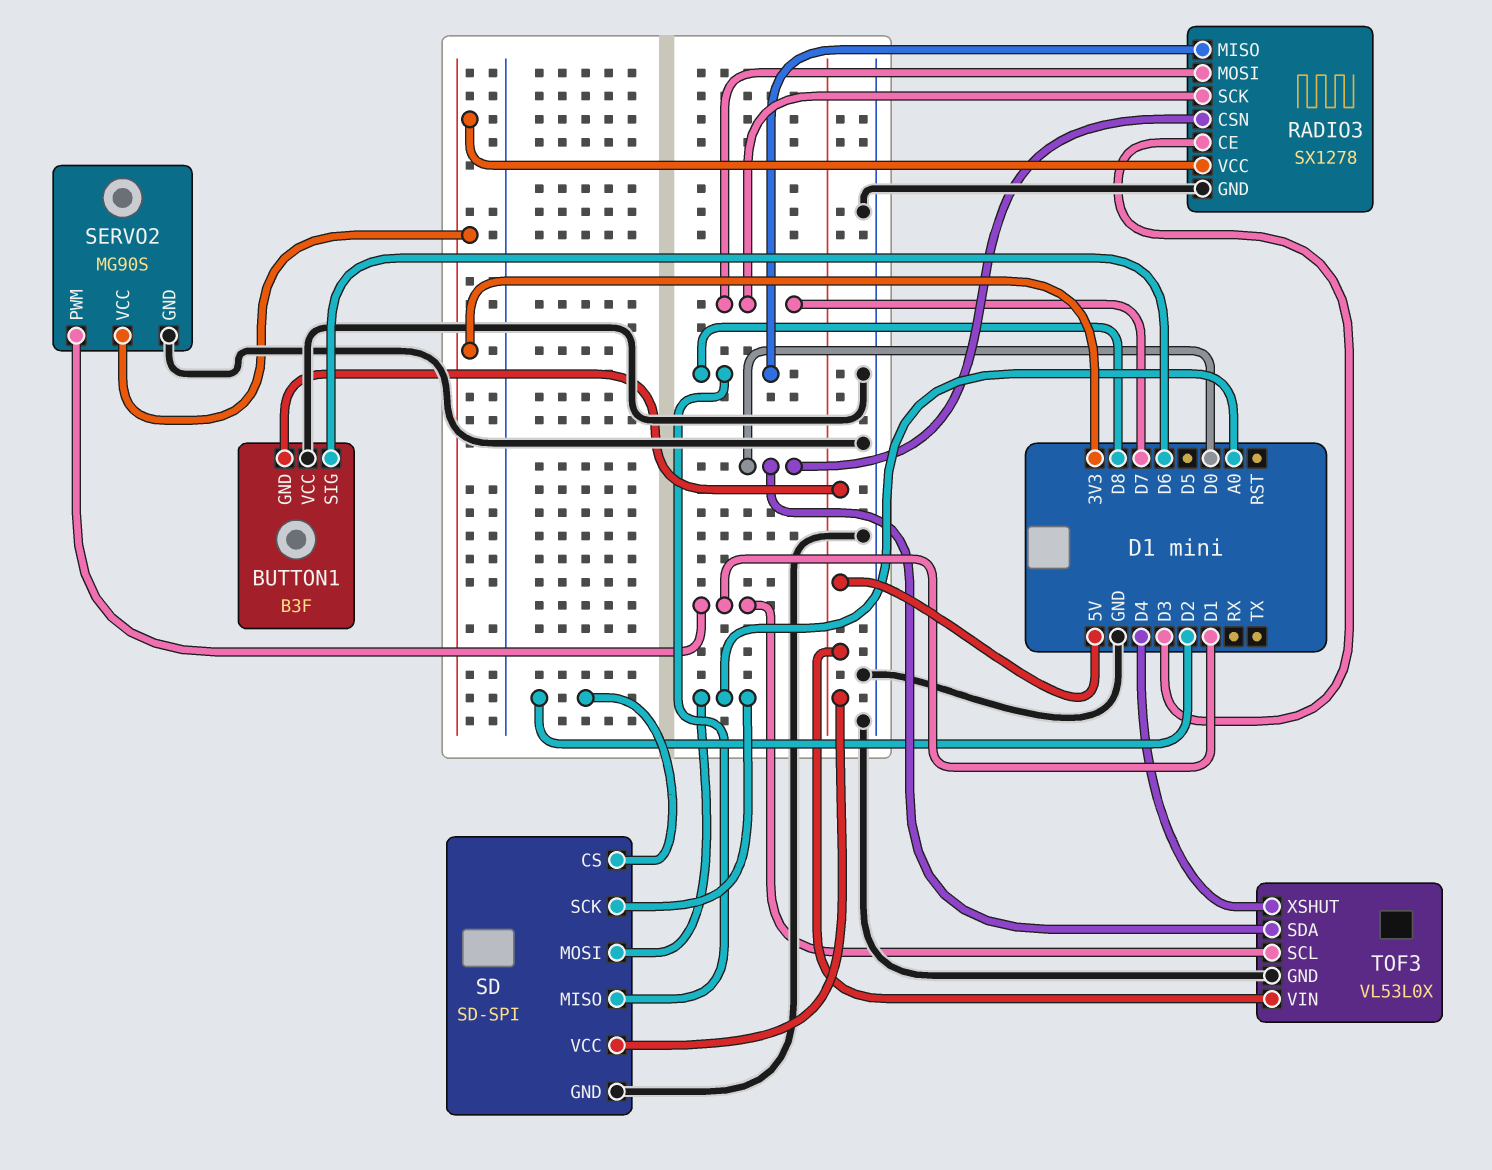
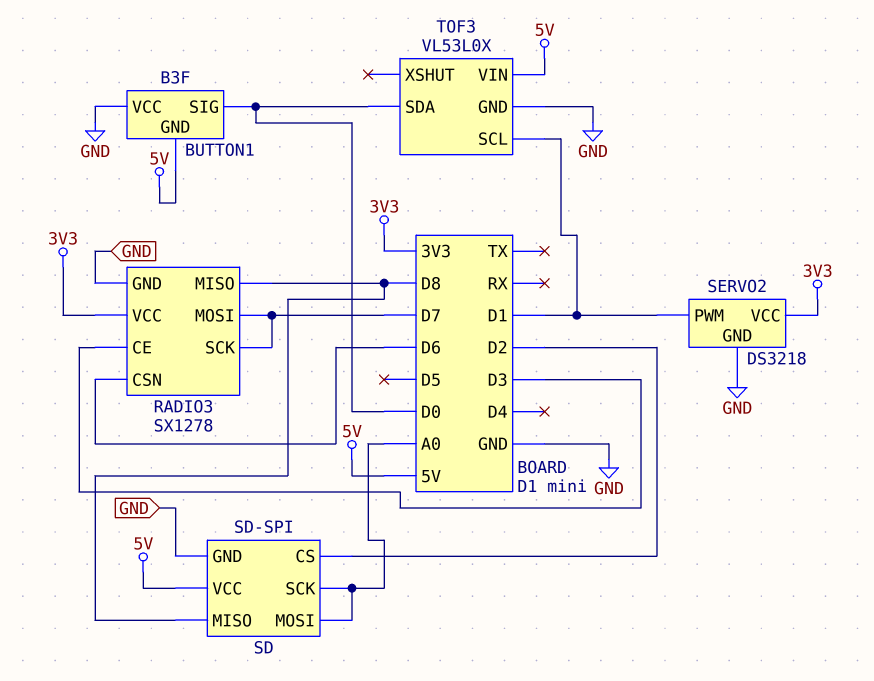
BUTTON1 pin SIG: D6 -> D0
RADIO3 pin CSN: D0 -> D6
SERVO2: MG90S -> DS3218
TOF3 pin XSHUT: D4 -> none

